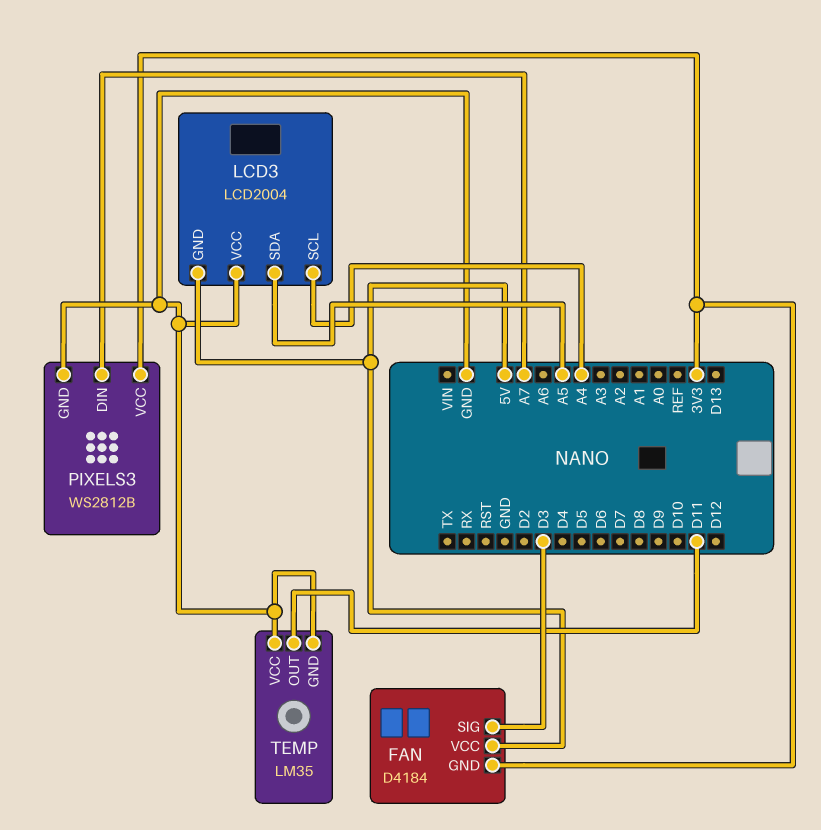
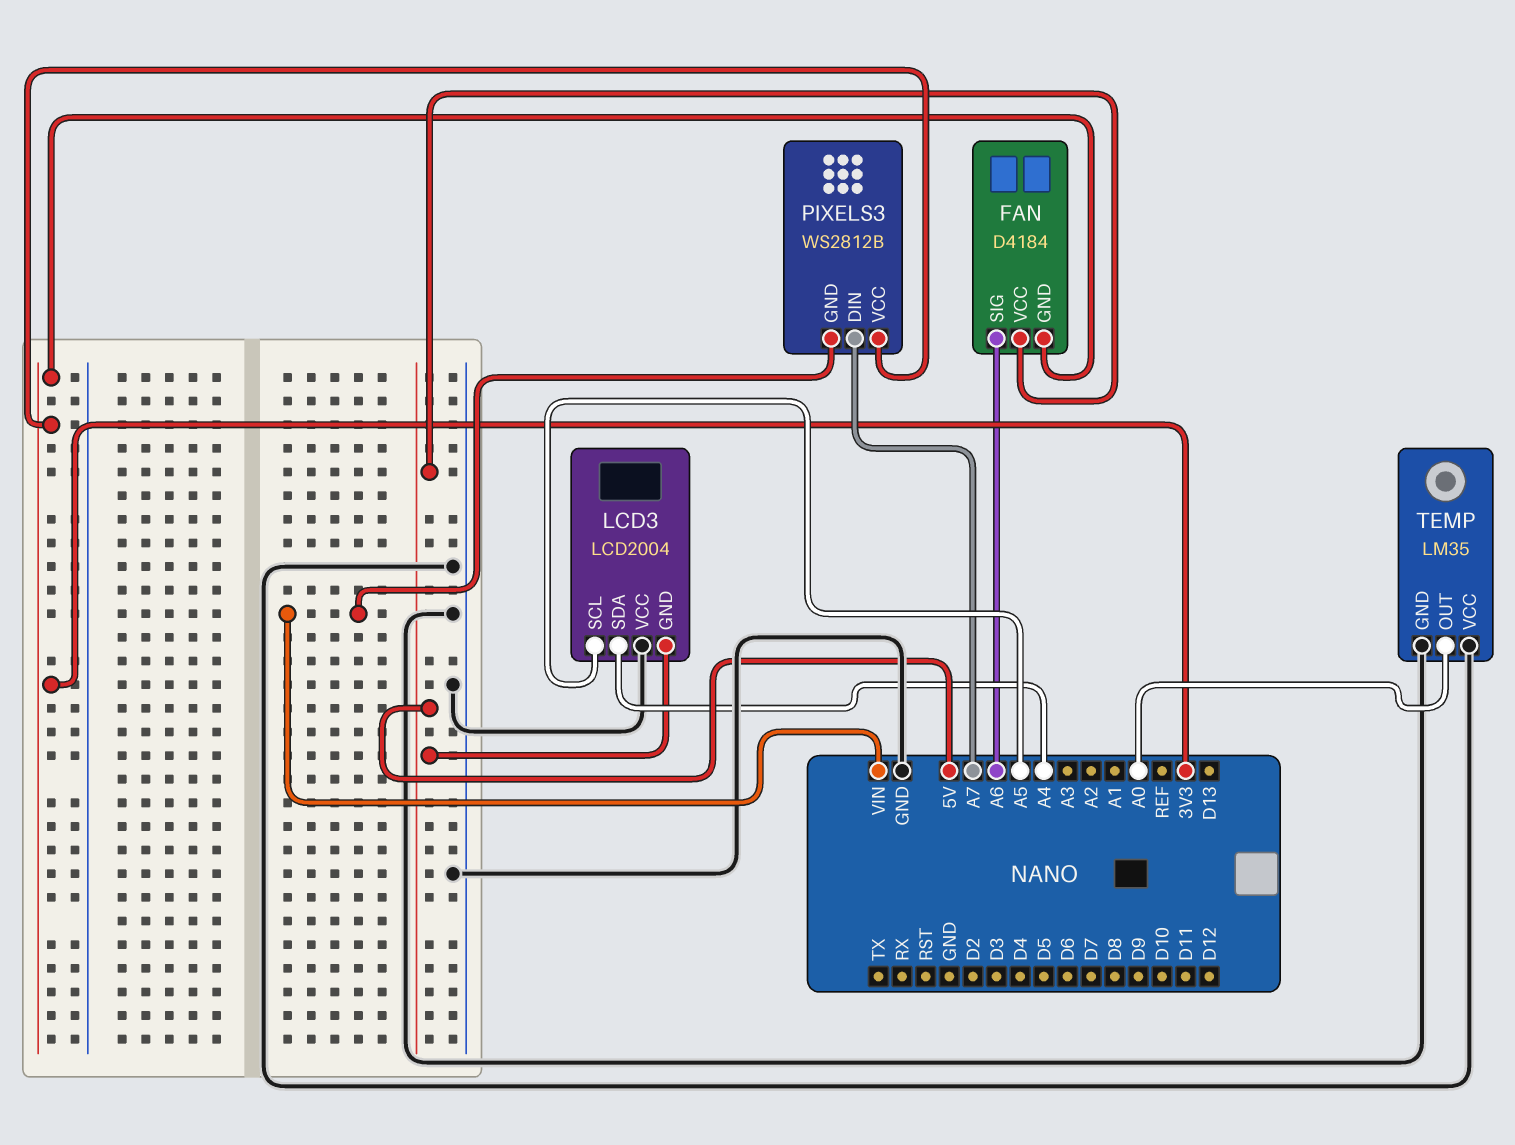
FAN pin SIG: D3 -> A6
LCD3 pin SCL: A4 -> A5
LCD3 pin SDA: A5 -> A4
PIXELS3 pin GND: GND -> VIN
TEMP pin OUT: D11 -> A0

